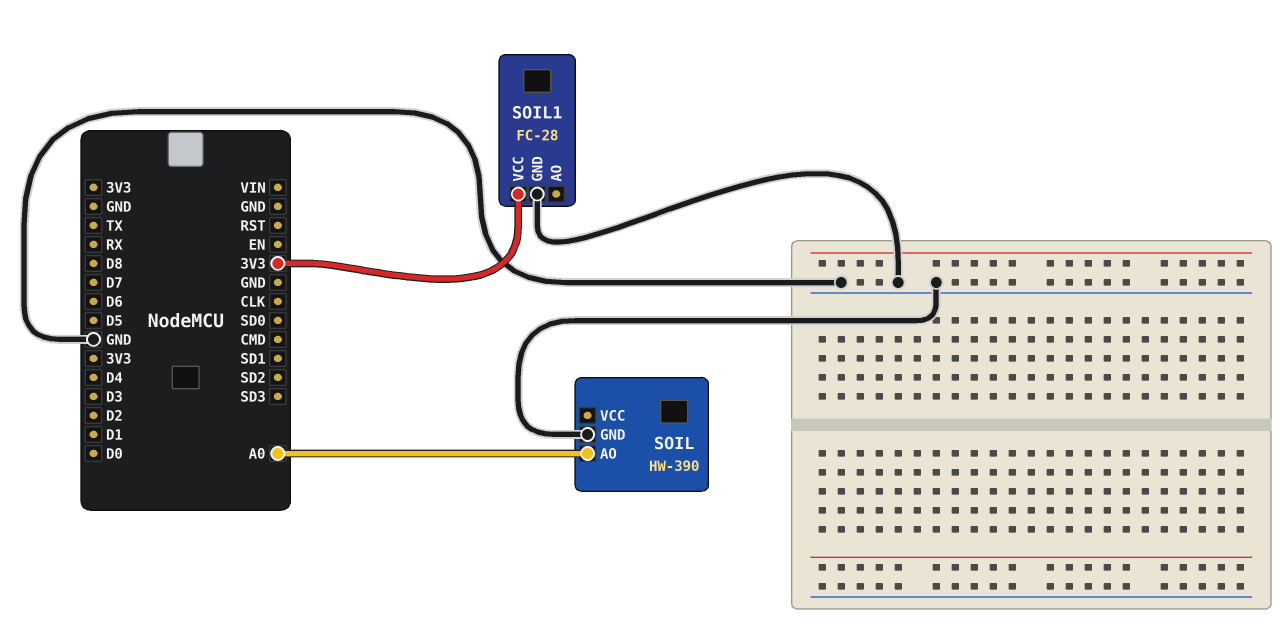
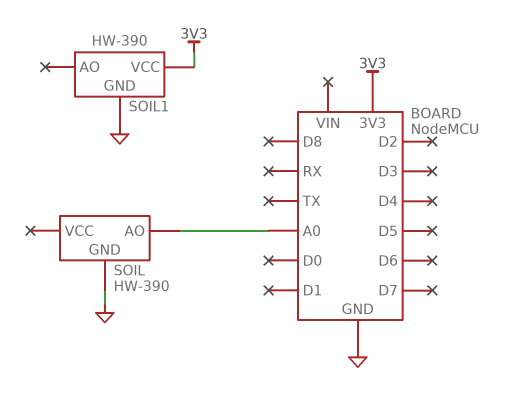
SOIL1: FC-28 -> HW-390

